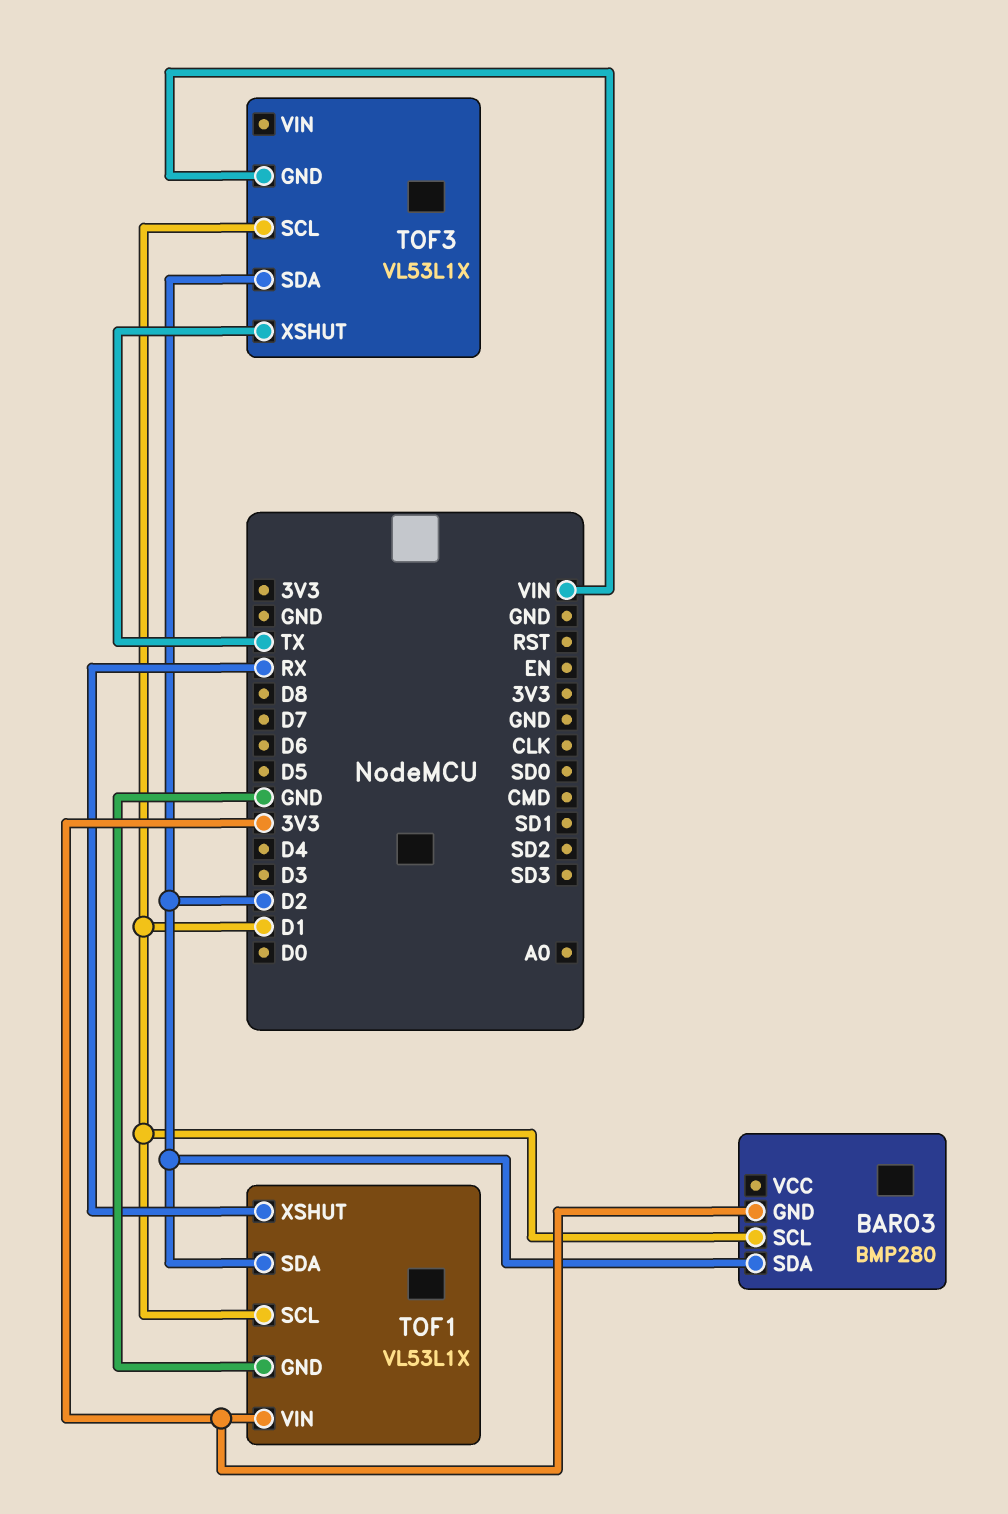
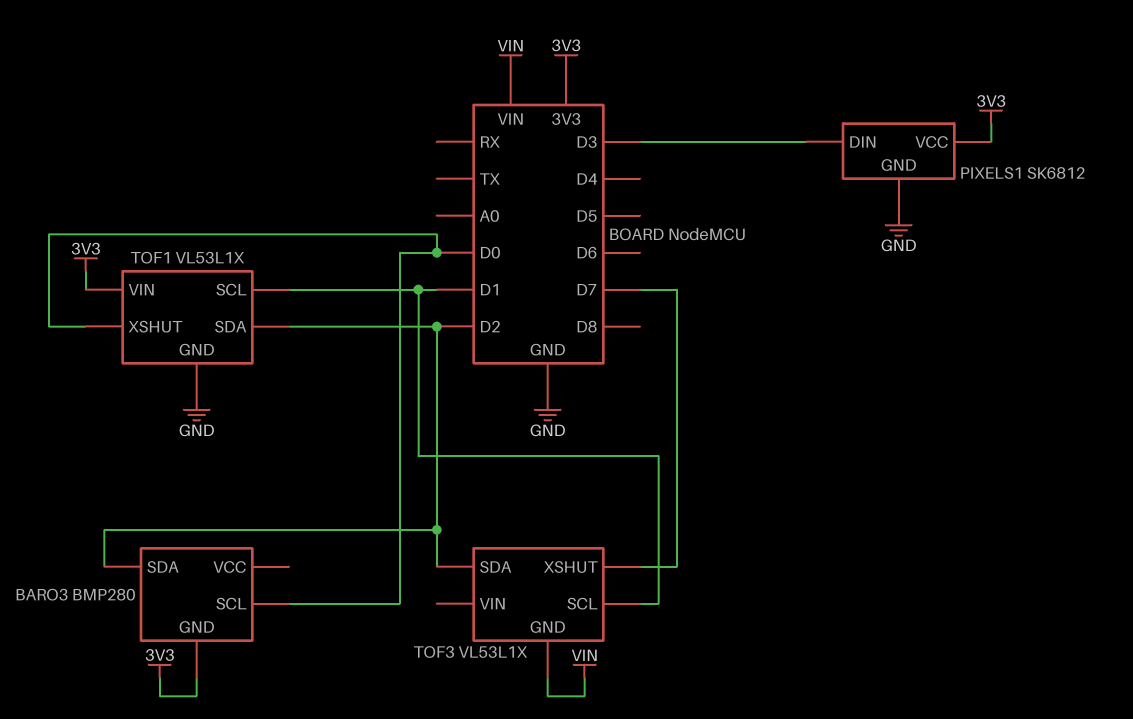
BARO3 pin SCL: D1 -> D0
PIXELS1: none -> SK6812
PIXELS1 pin DIN: none -> D3
PIXELS1 pin GND: none -> GND
PIXELS1 pin VCC: none -> 3V3
TOF1 pin XSHUT: RX -> D0
TOF3 pin XSHUT: TX -> D7

